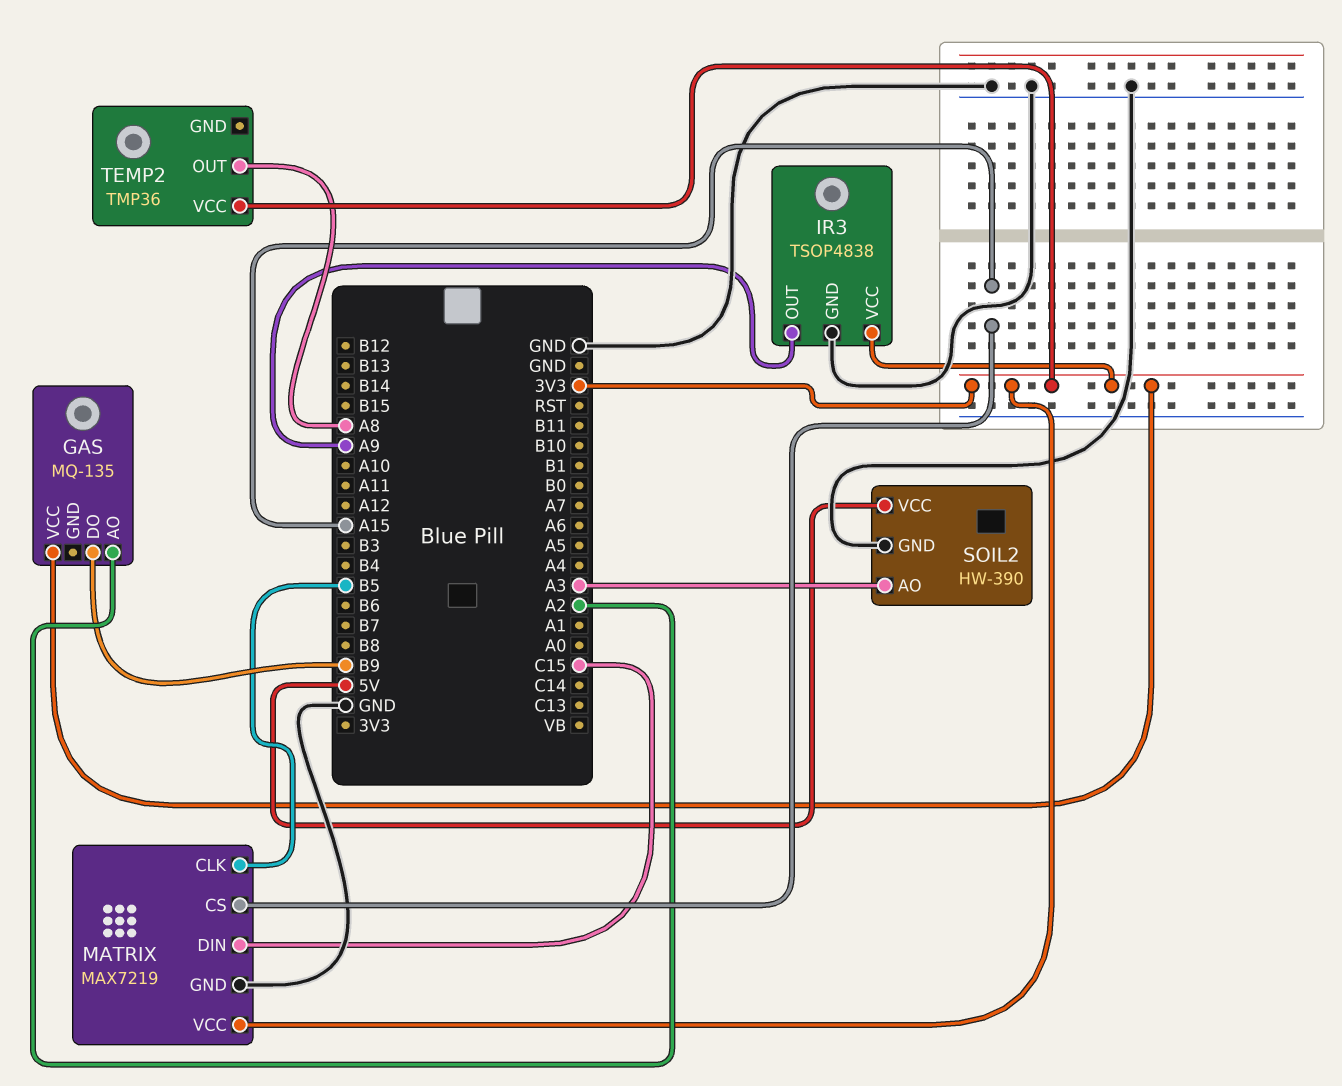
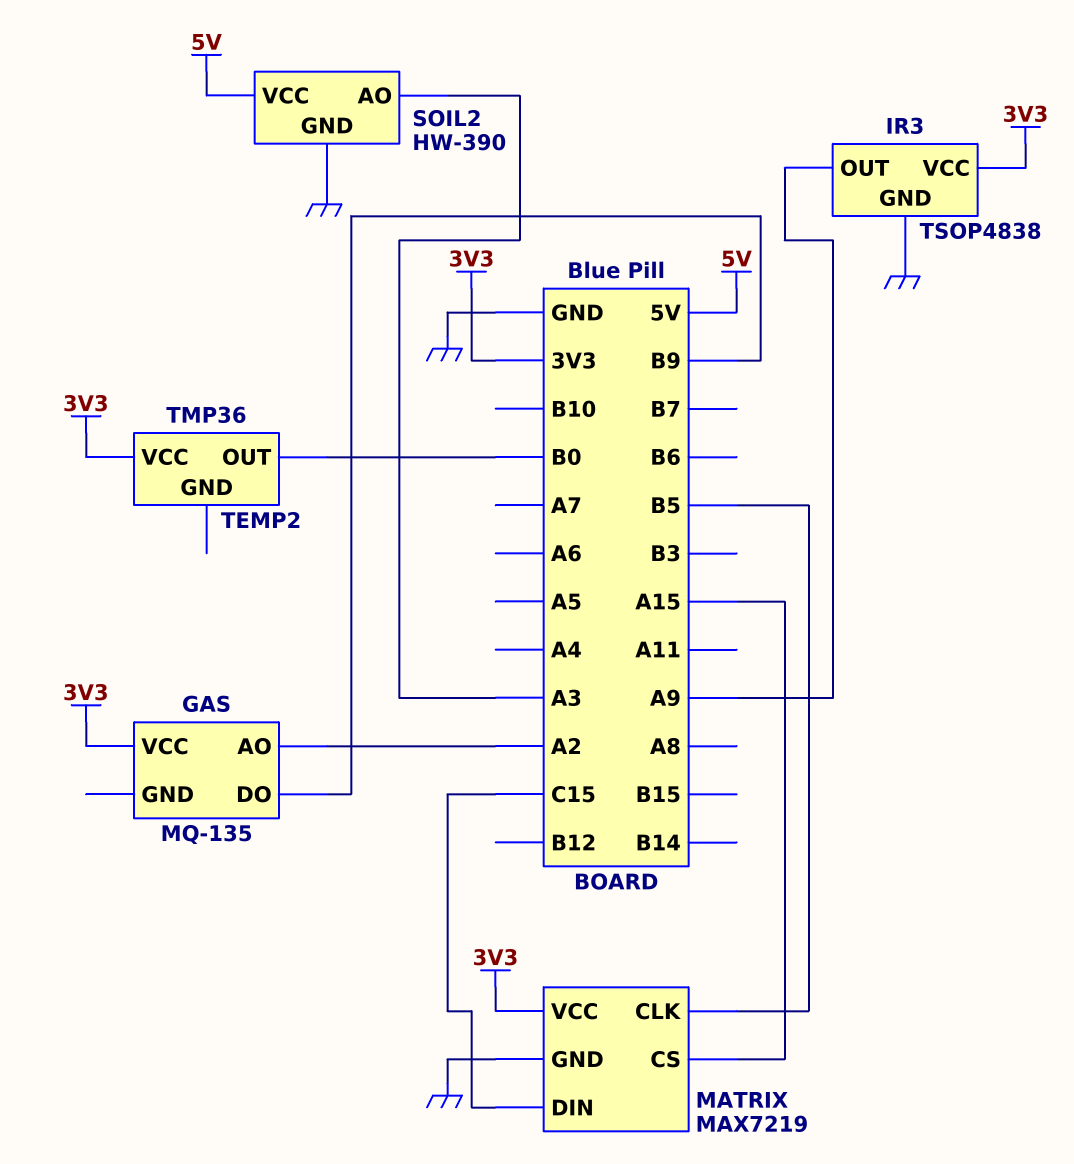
TEMP2 pin OUT: A8 -> B0

